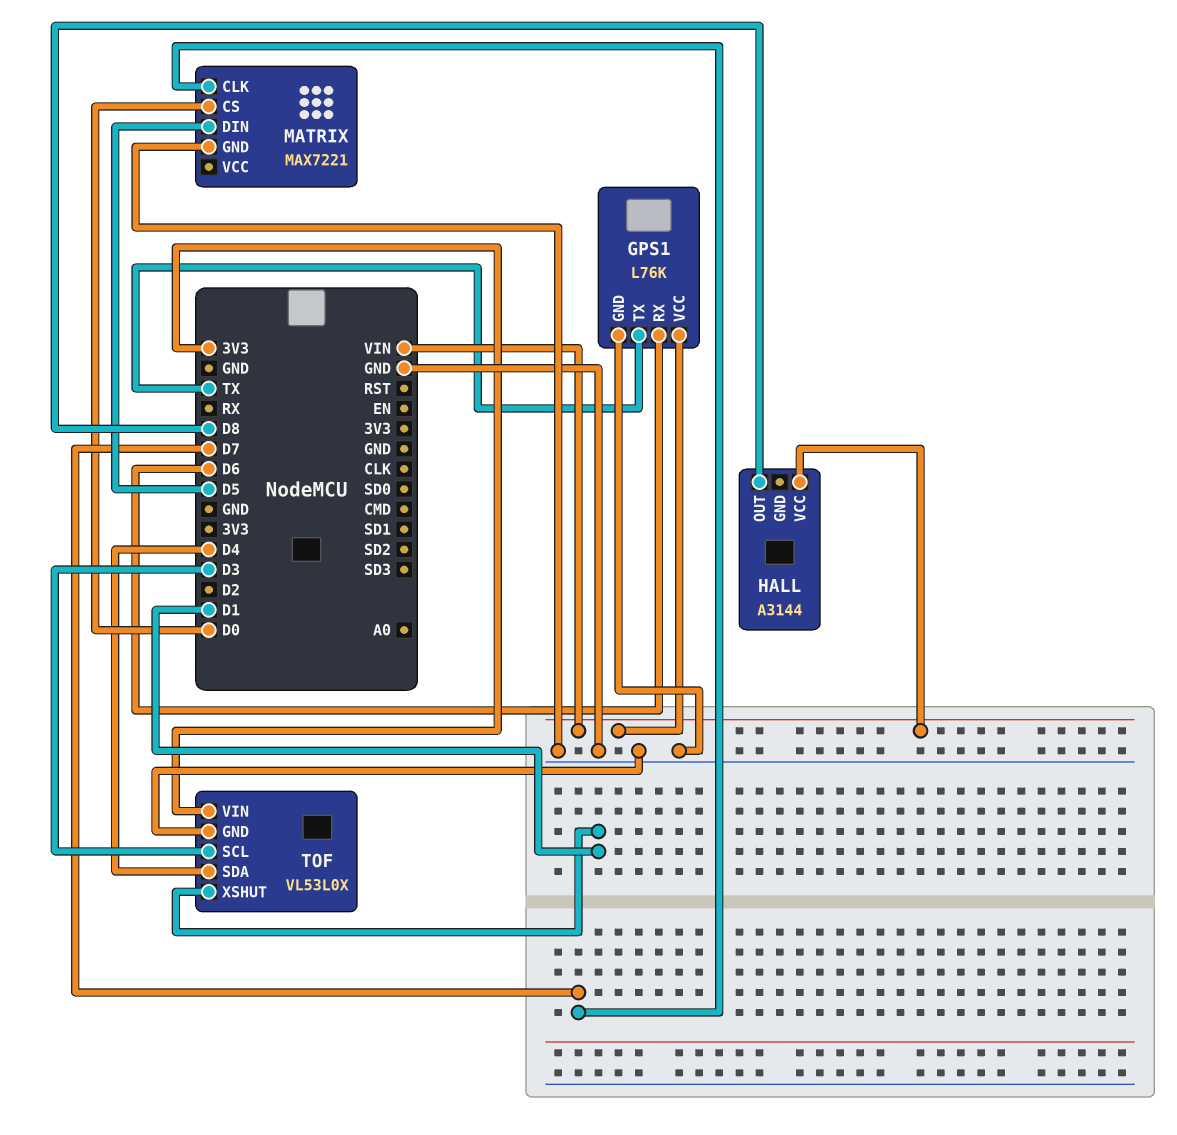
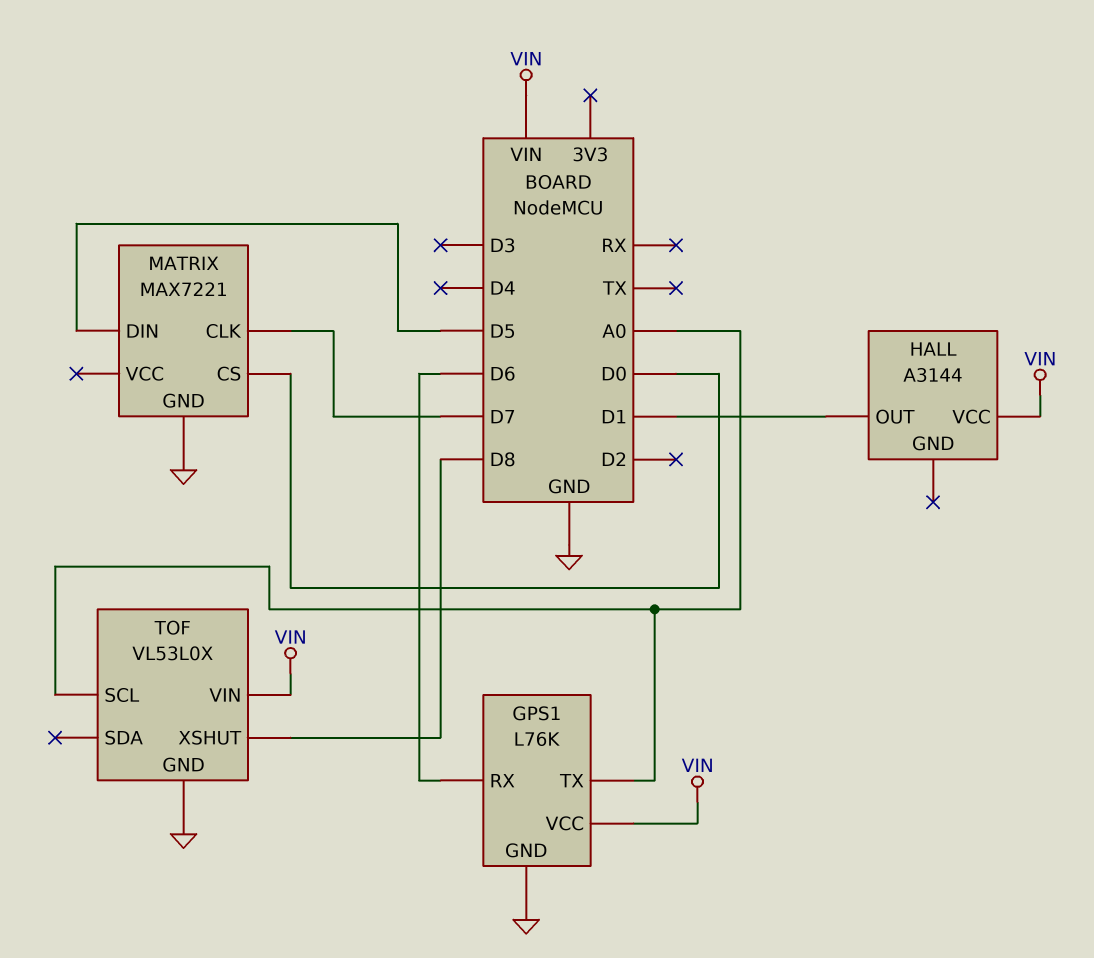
GPS1 pin TX: TX -> A0
HALL pin OUT: D8 -> D1
TOF pin SCL: D3 -> A0
TOF pin SDA: D4 -> none
TOF pin VIN: 3V3 -> VIN
TOF pin XSHUT: D1 -> D8

